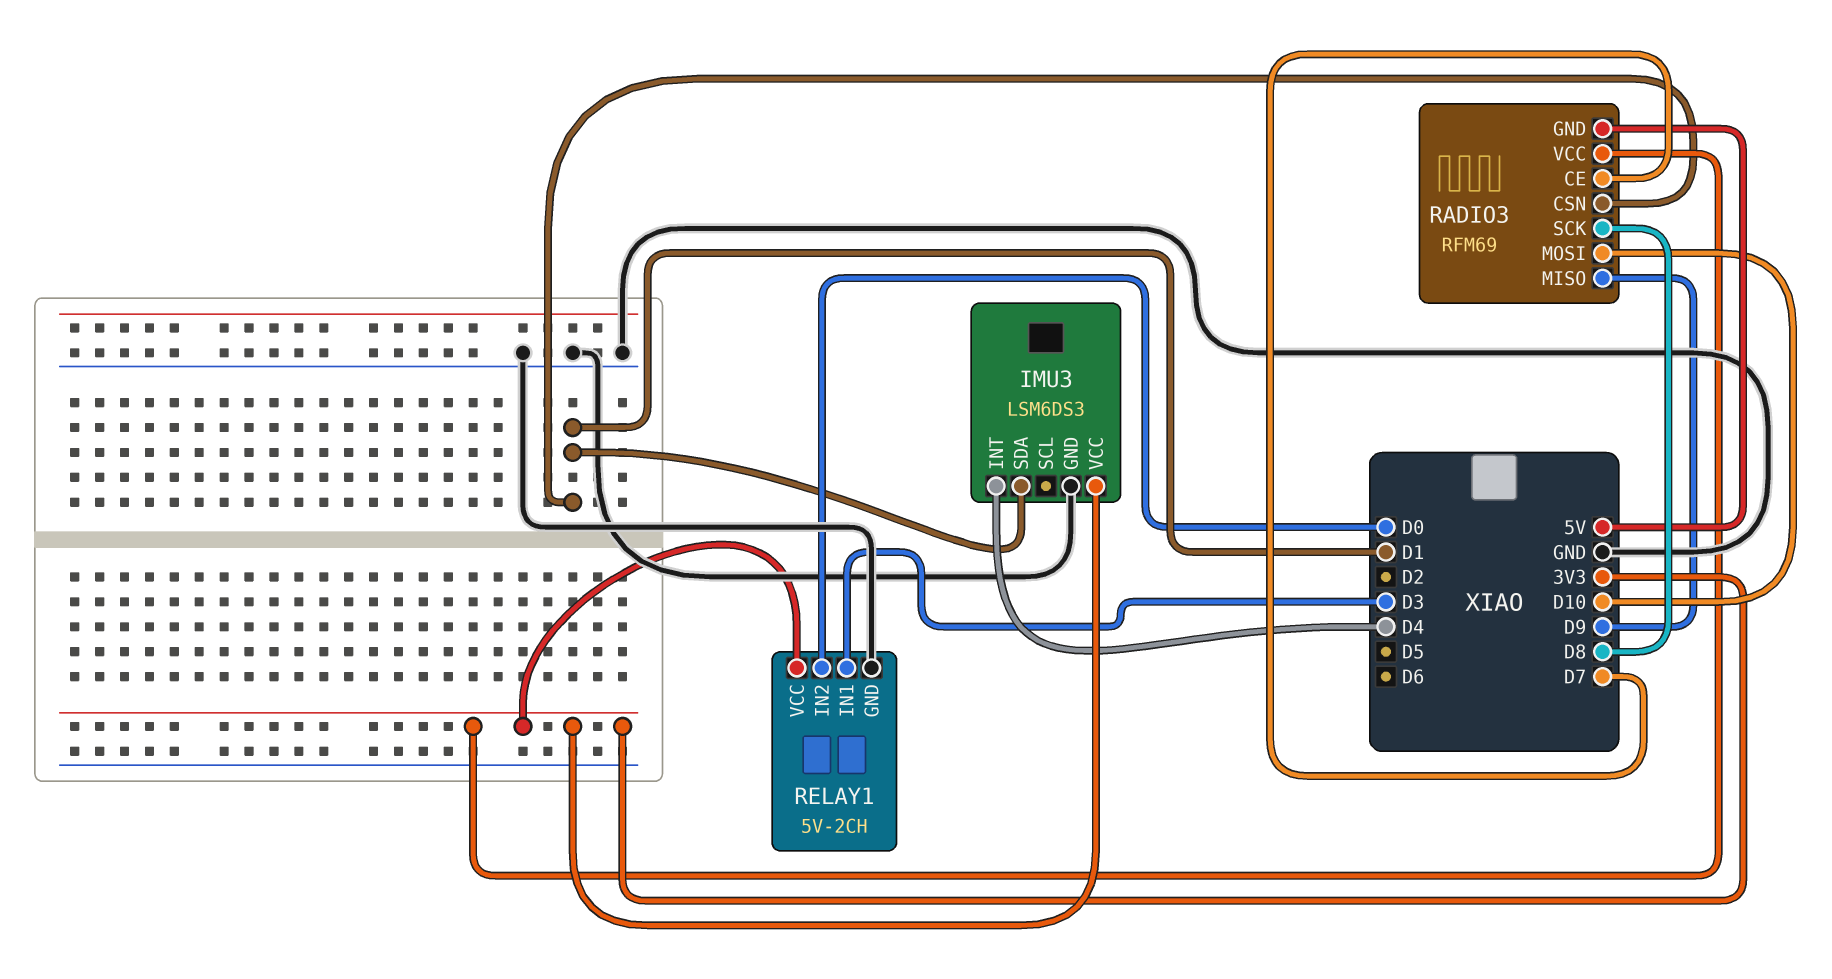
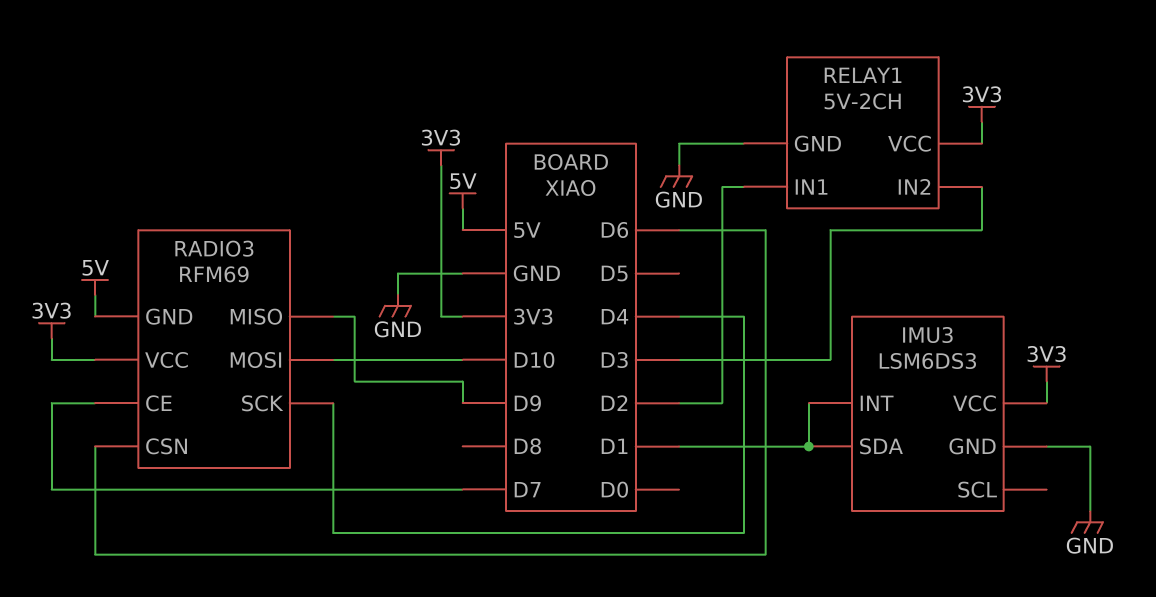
IMU3 pin INT: D4 -> D1
RADIO3 pin CSN: D1 -> D6
RADIO3 pin SCK: D8 -> D4
RELAY1 pin IN1: D3 -> D2
RELAY1 pin IN2: D0 -> D3

